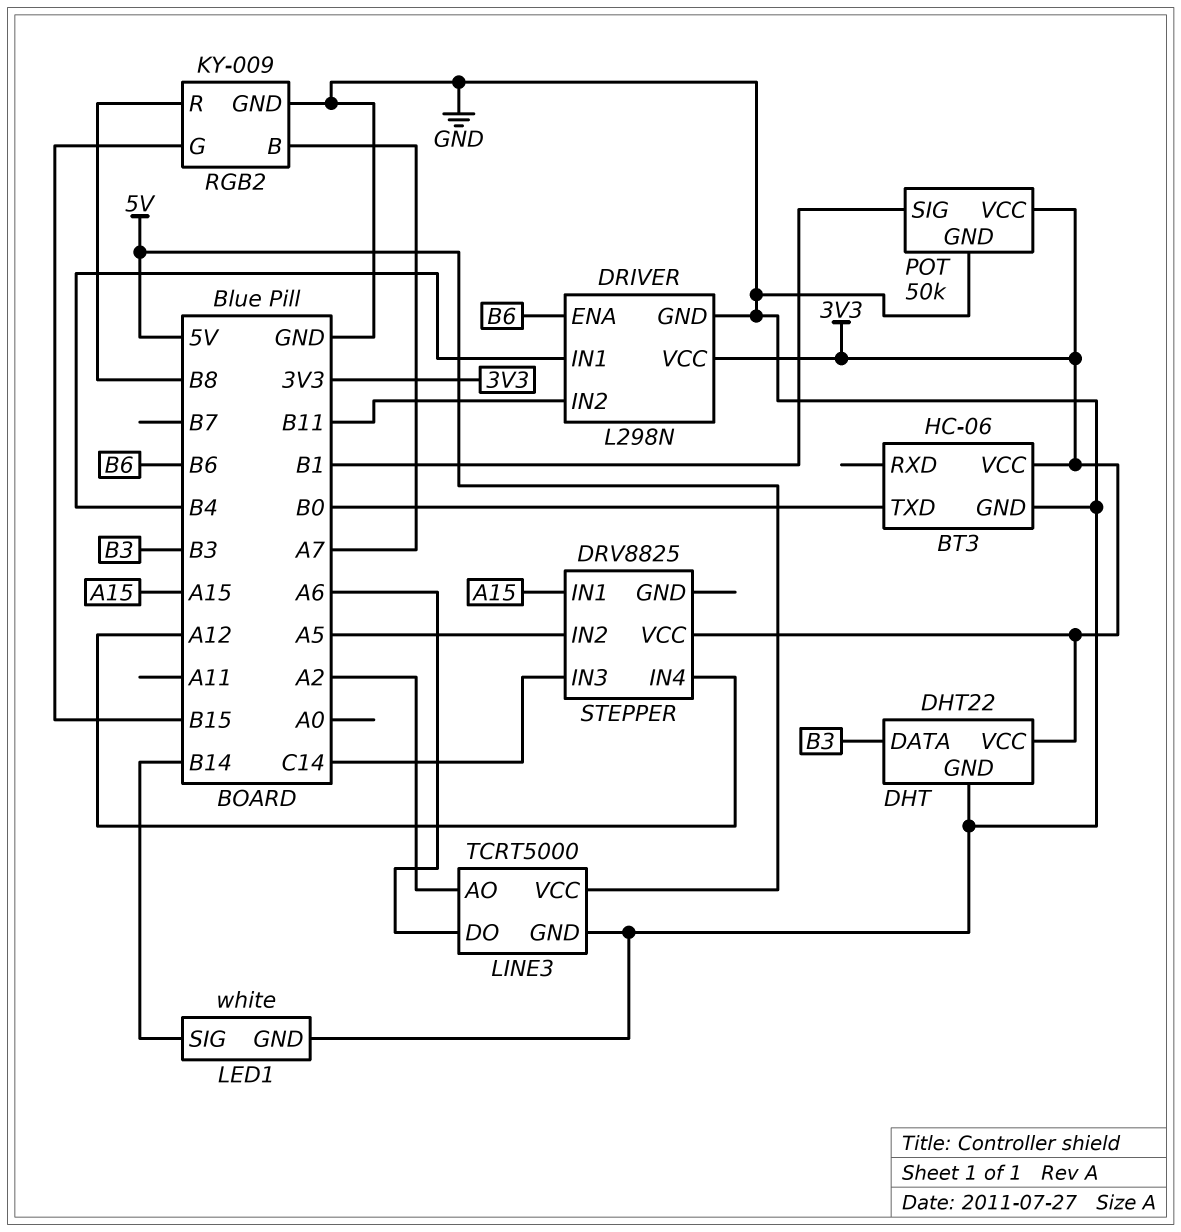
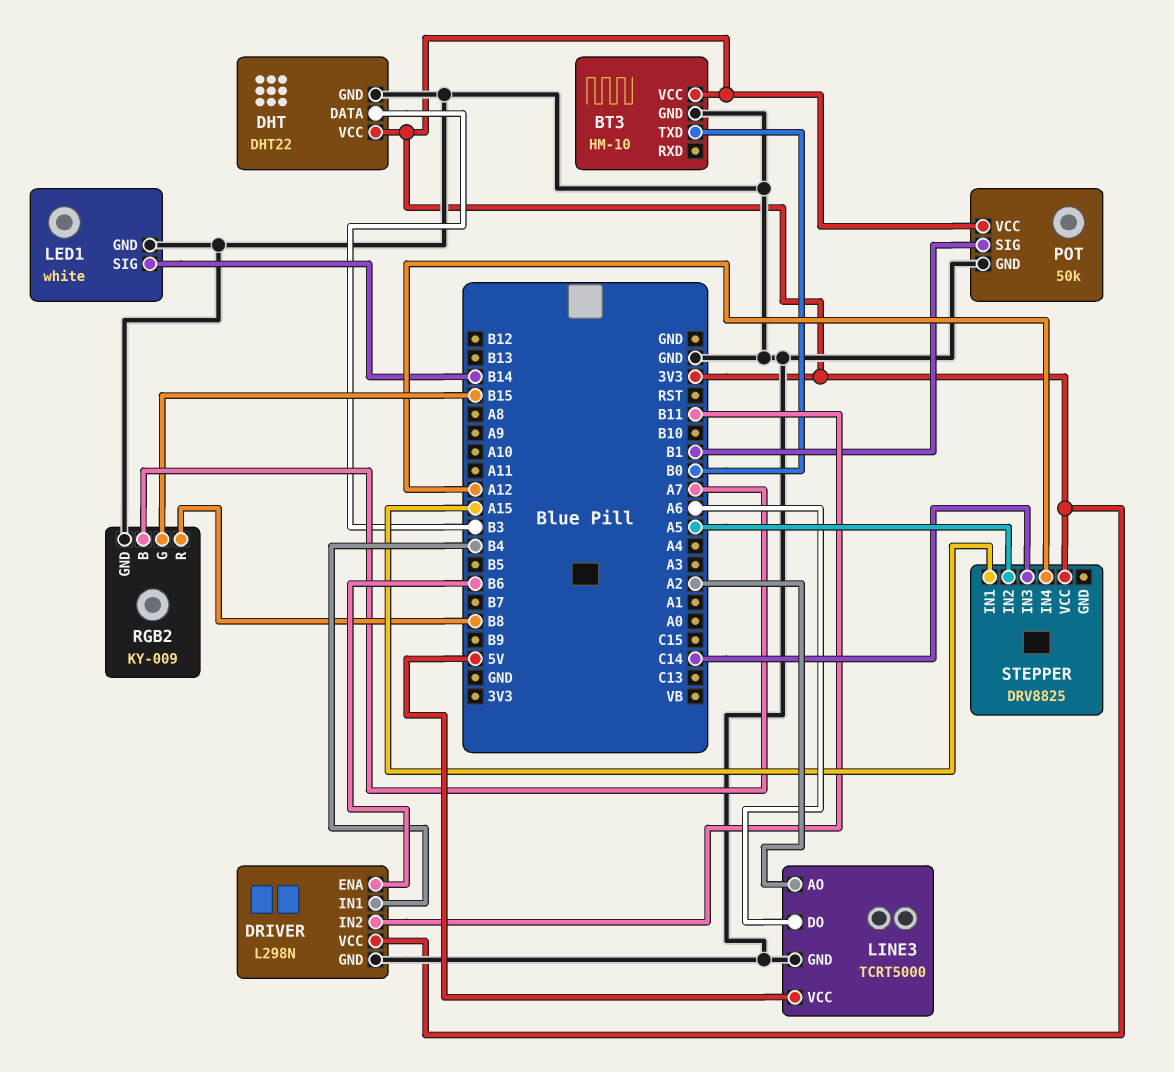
BT3: HC-06 -> HM-10

